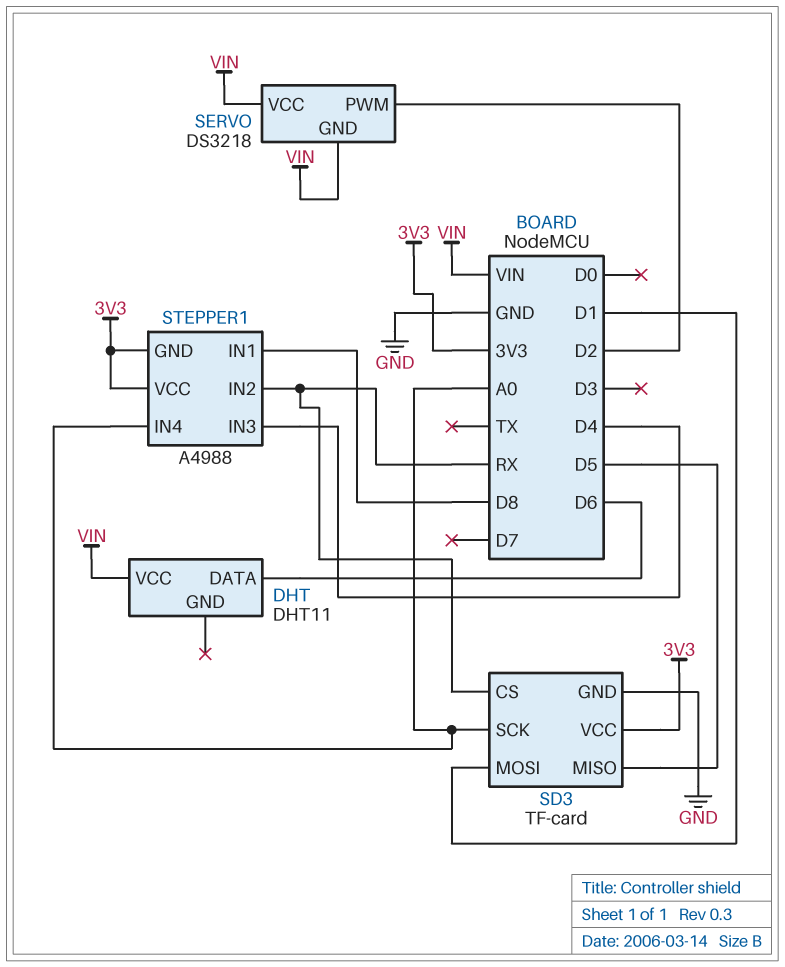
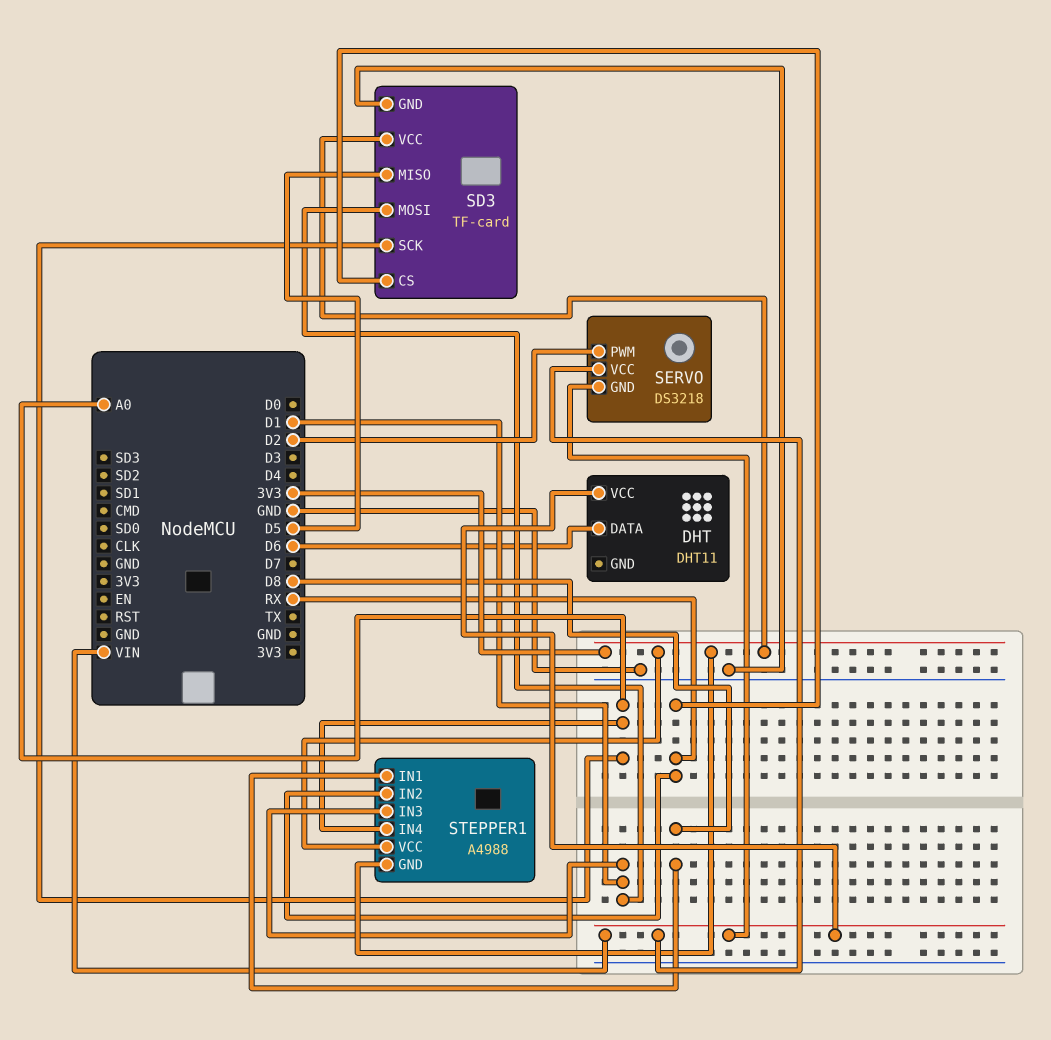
STEPPER1 pin IN3: D4 -> D1

